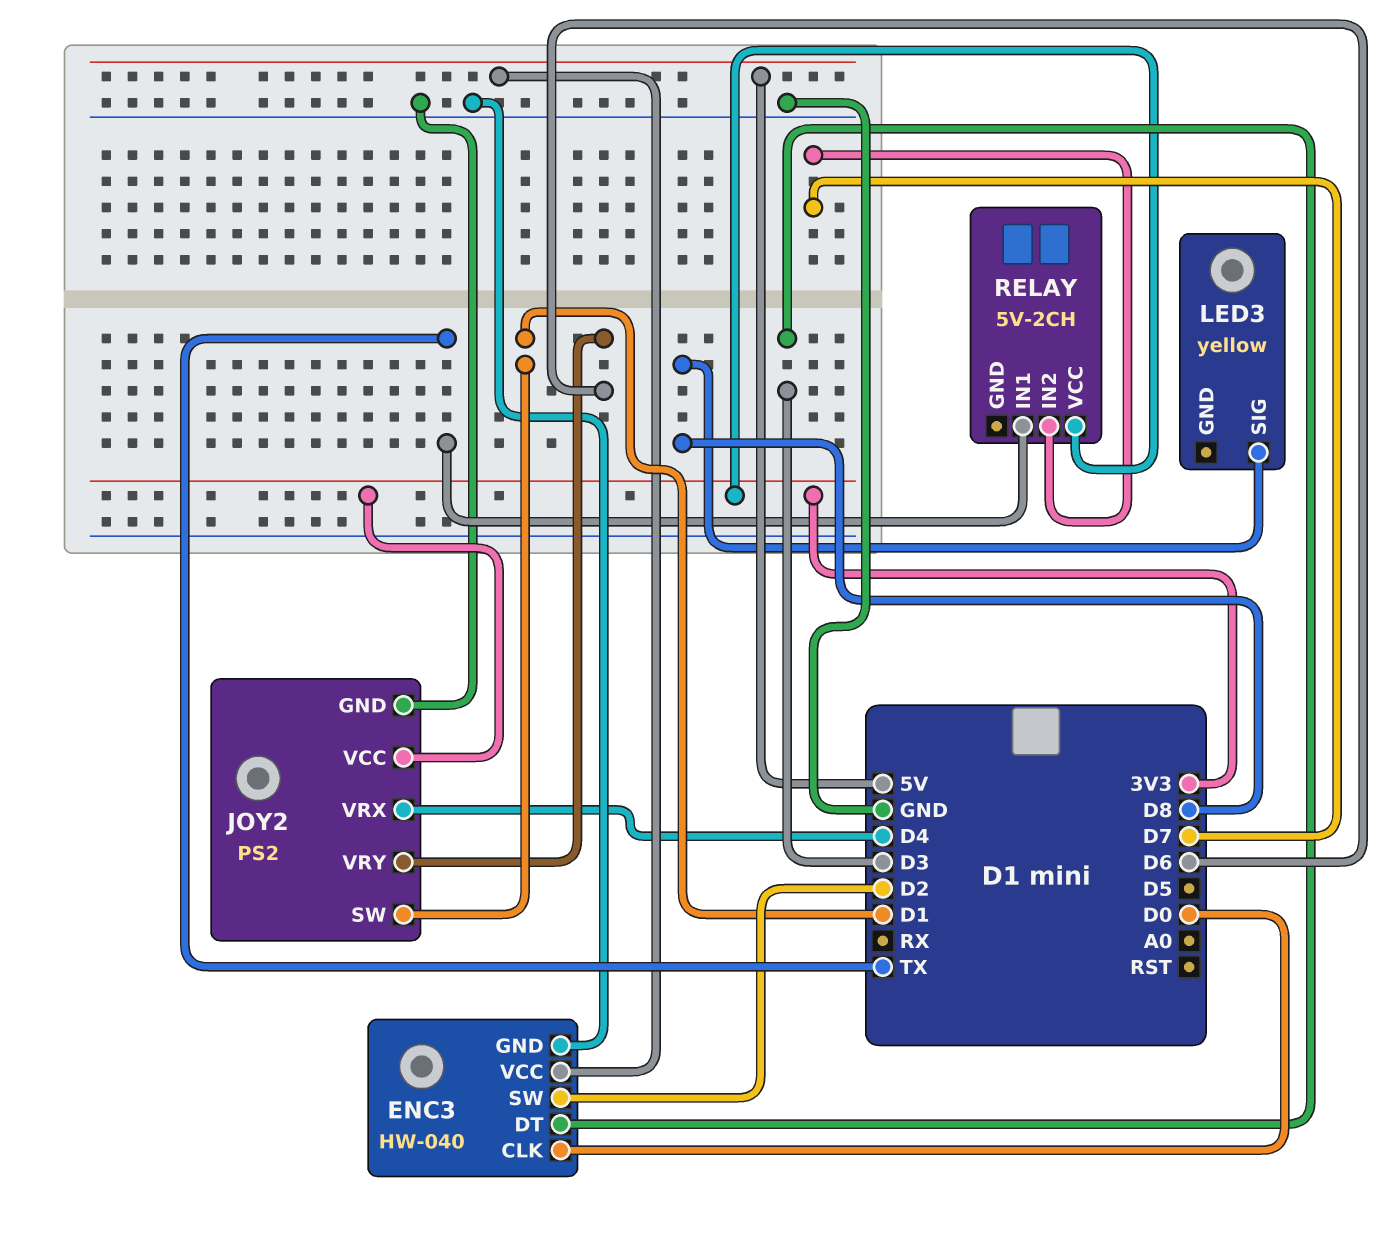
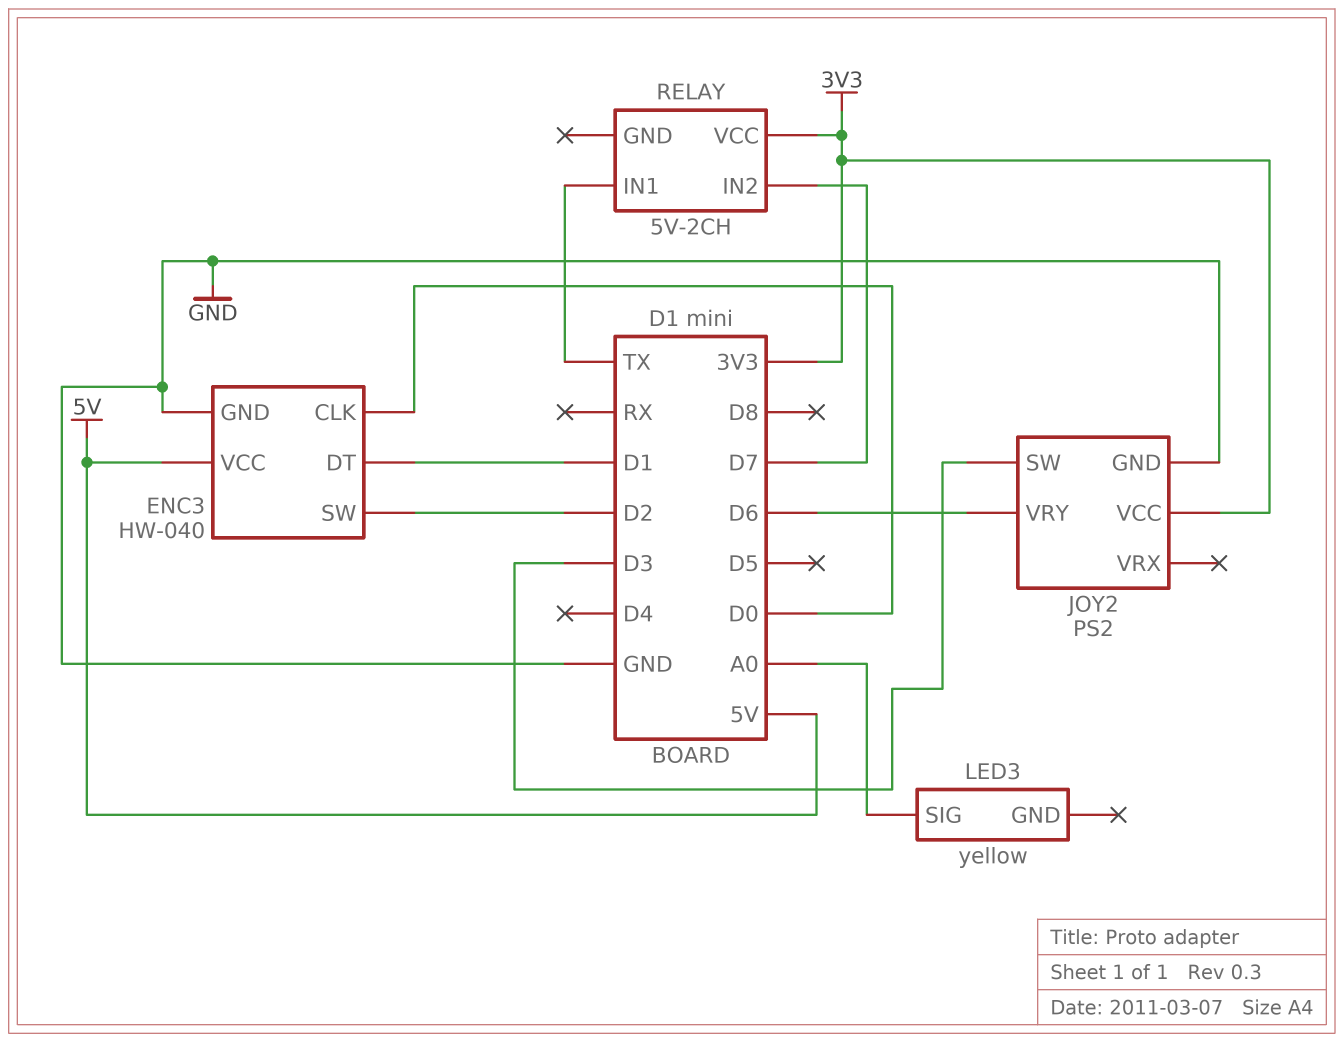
ENC3 pin DT: D3 -> D1
JOY2 pin SW: D1 -> D3
JOY2 pin VRX: D4 -> none
LED3 pin SIG: D8 -> A0

